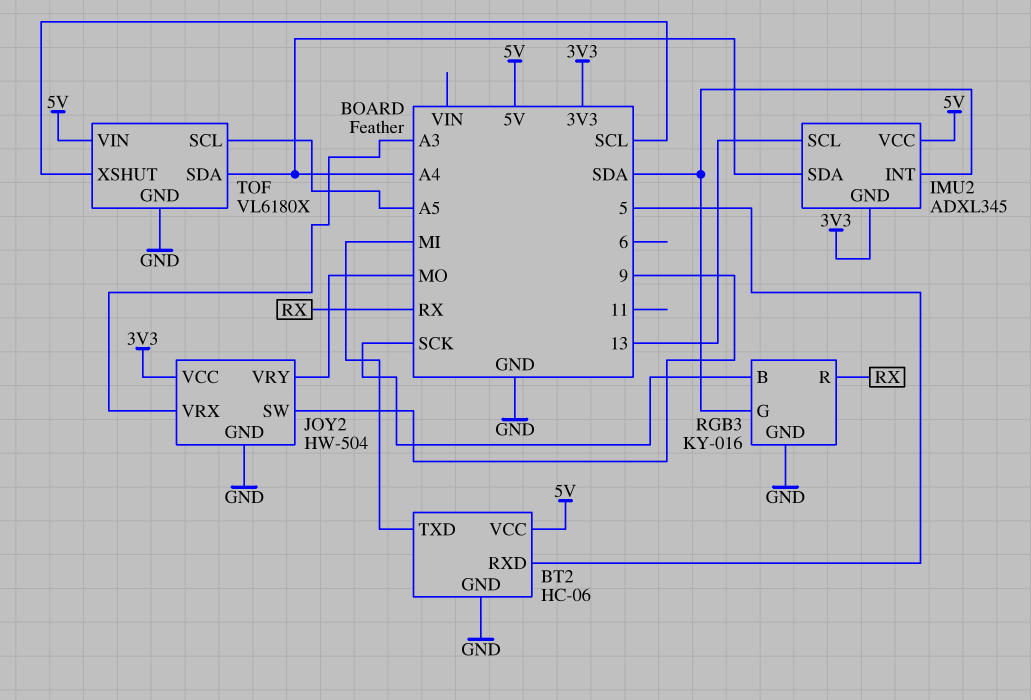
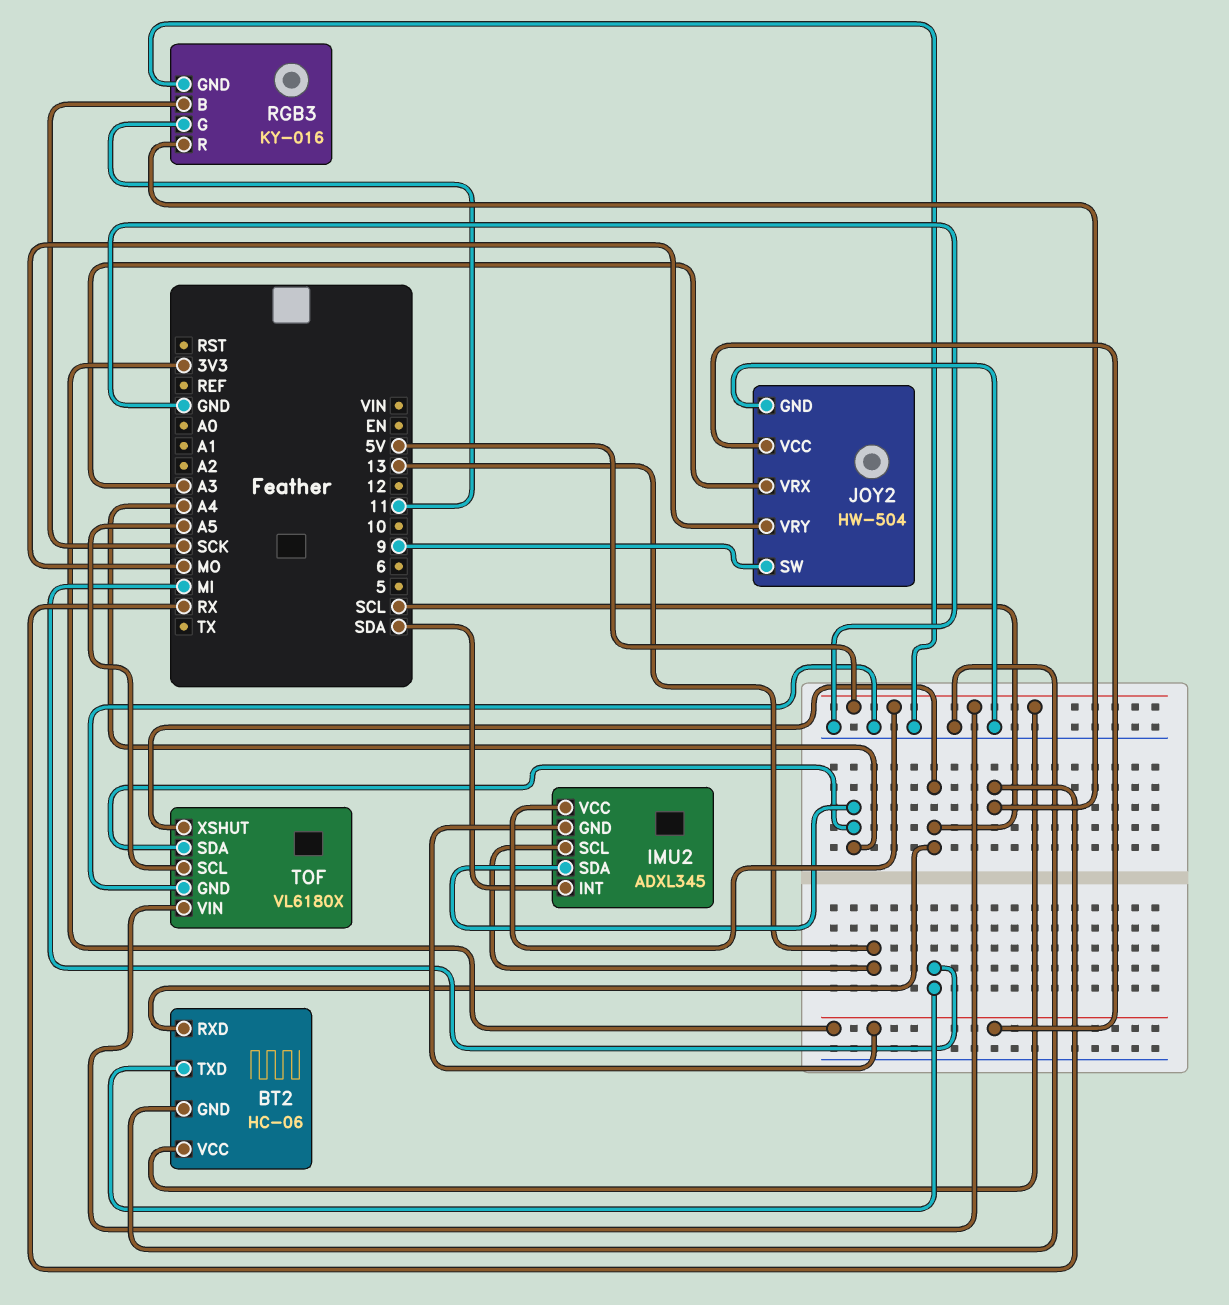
BT2 pin RXD: 5 -> SCL
RGB3 pin G: SDA -> 11

